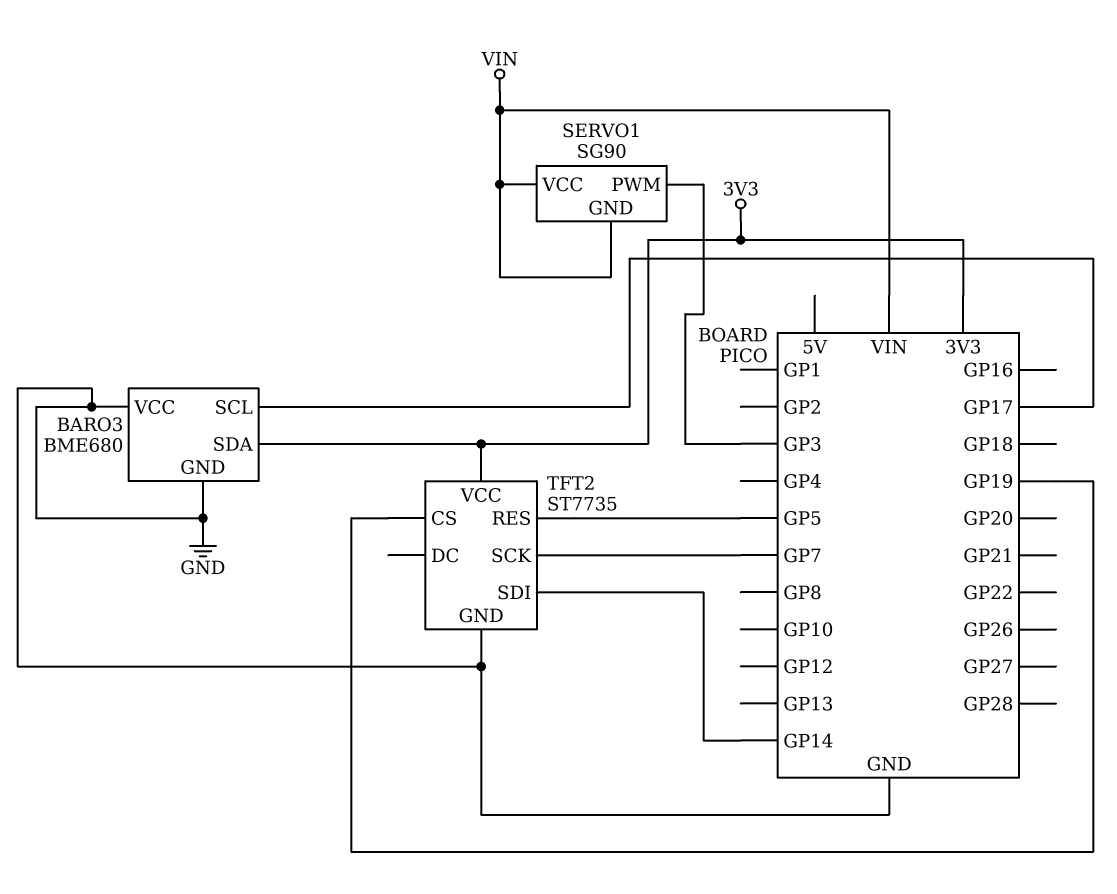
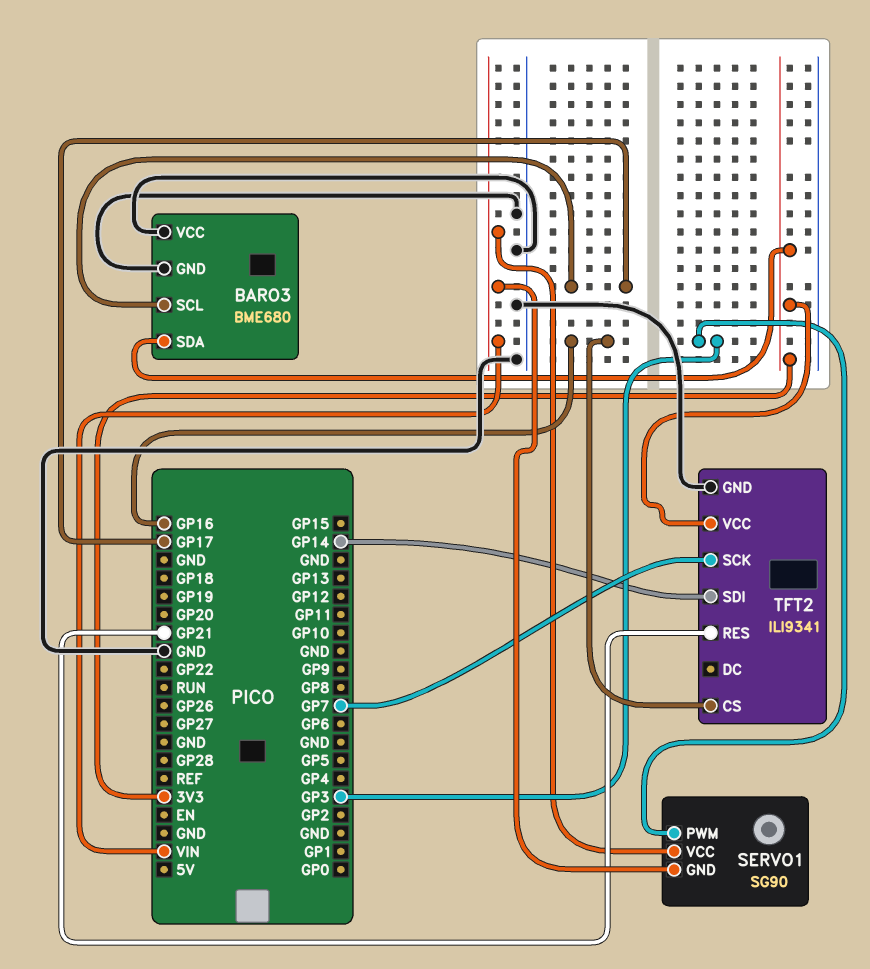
TFT2: ST7735 -> ILI9341
TFT2 pin CS: GP19 -> GP16
TFT2 pin RES: GP5 -> GP21

